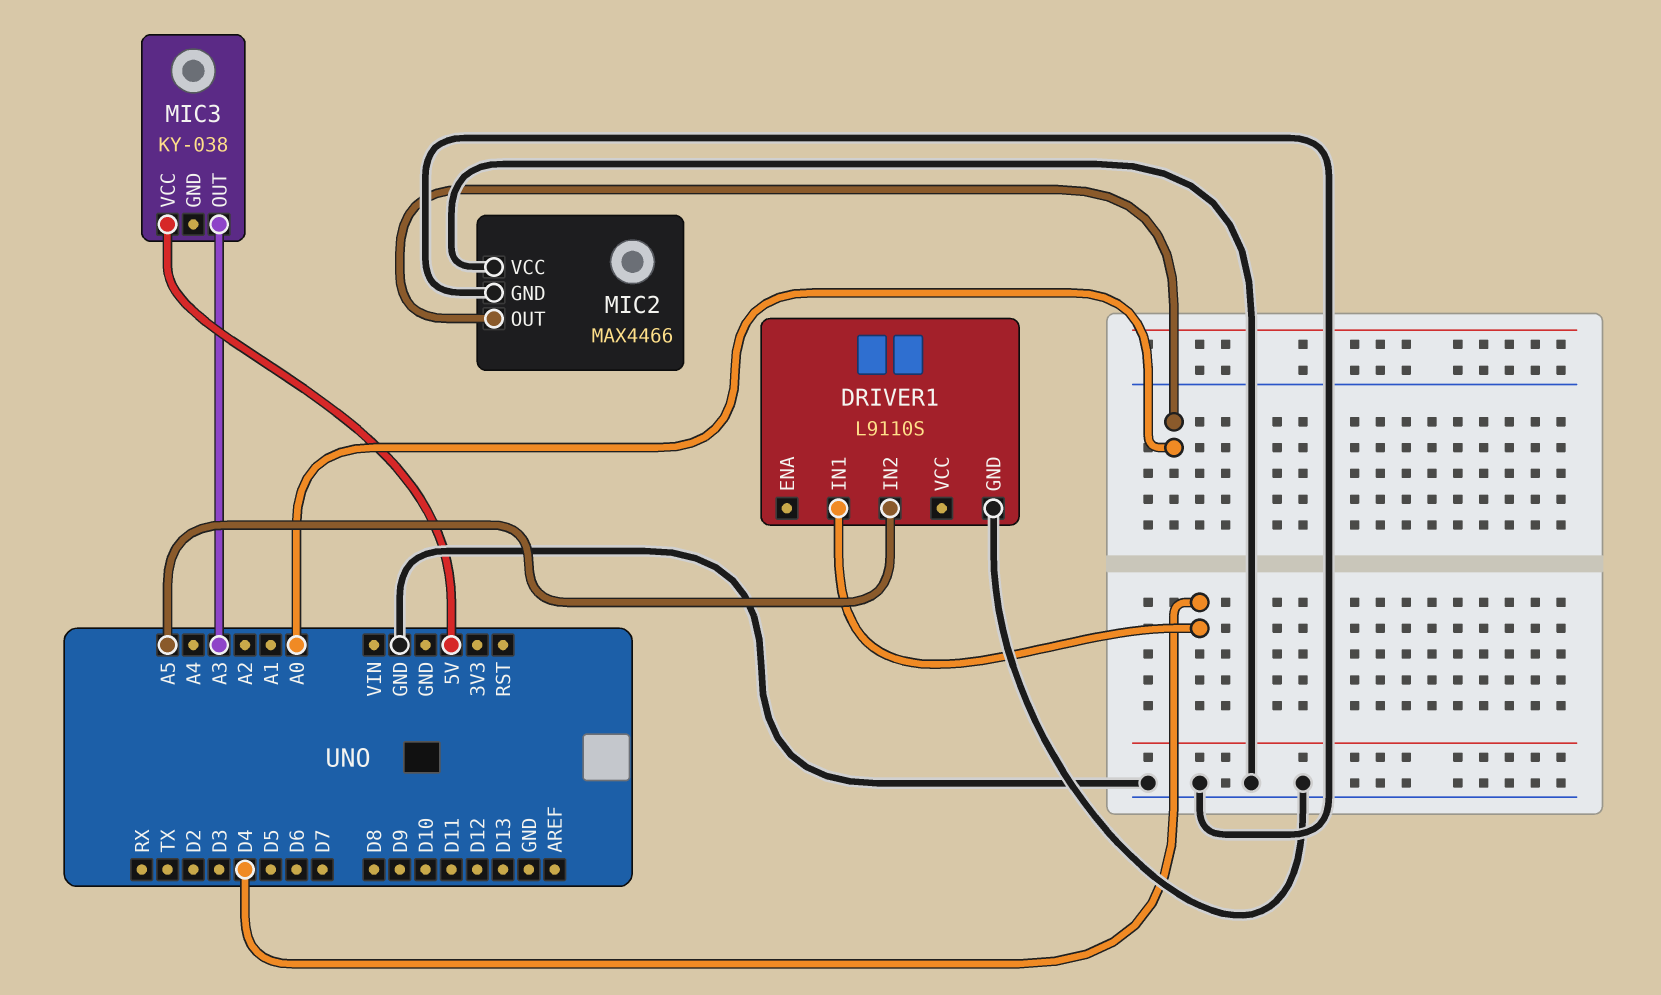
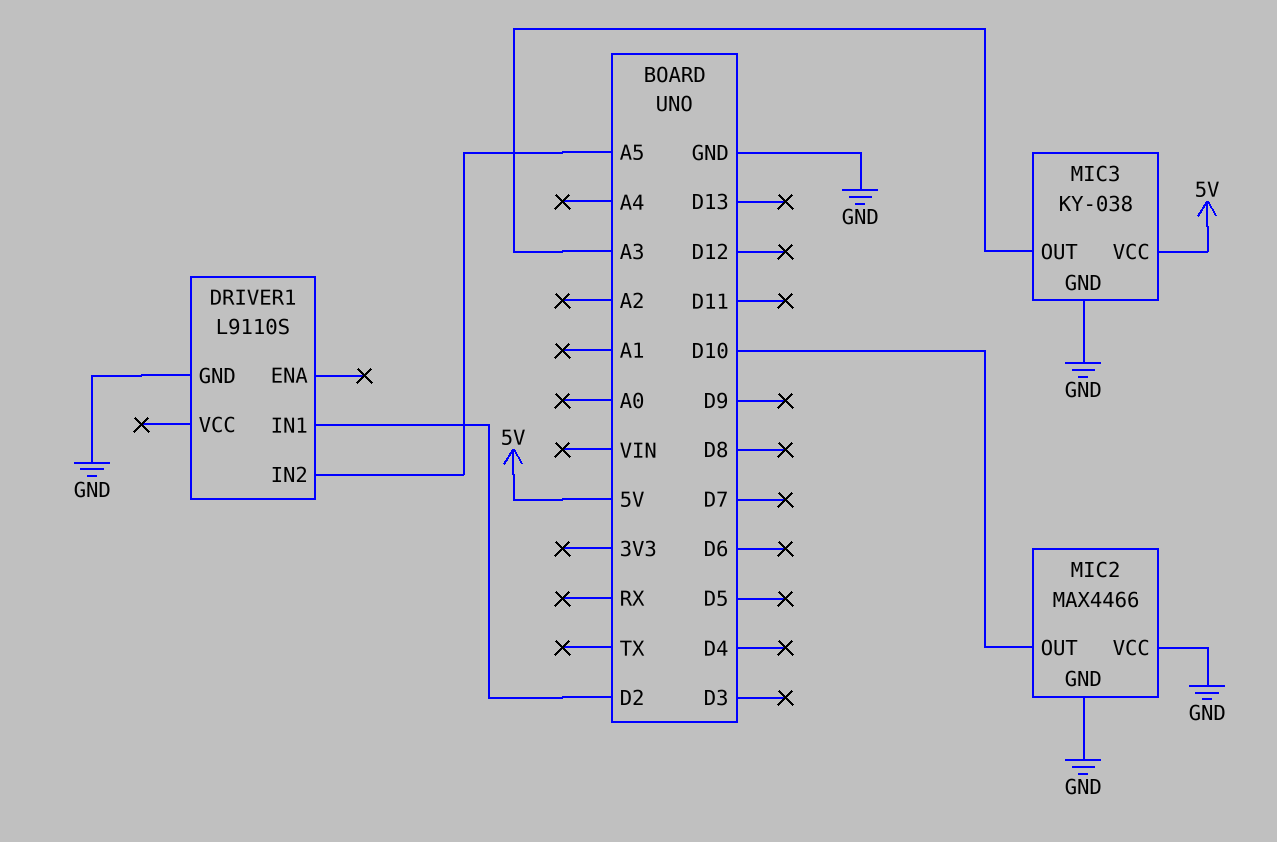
DRIVER1 pin IN1: D4 -> D2
MIC2 pin OUT: A0 -> D10
MIC3 pin GND: none -> GND

